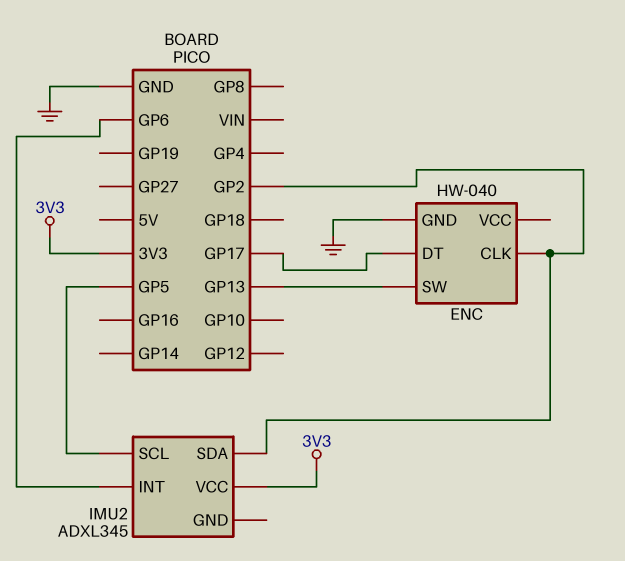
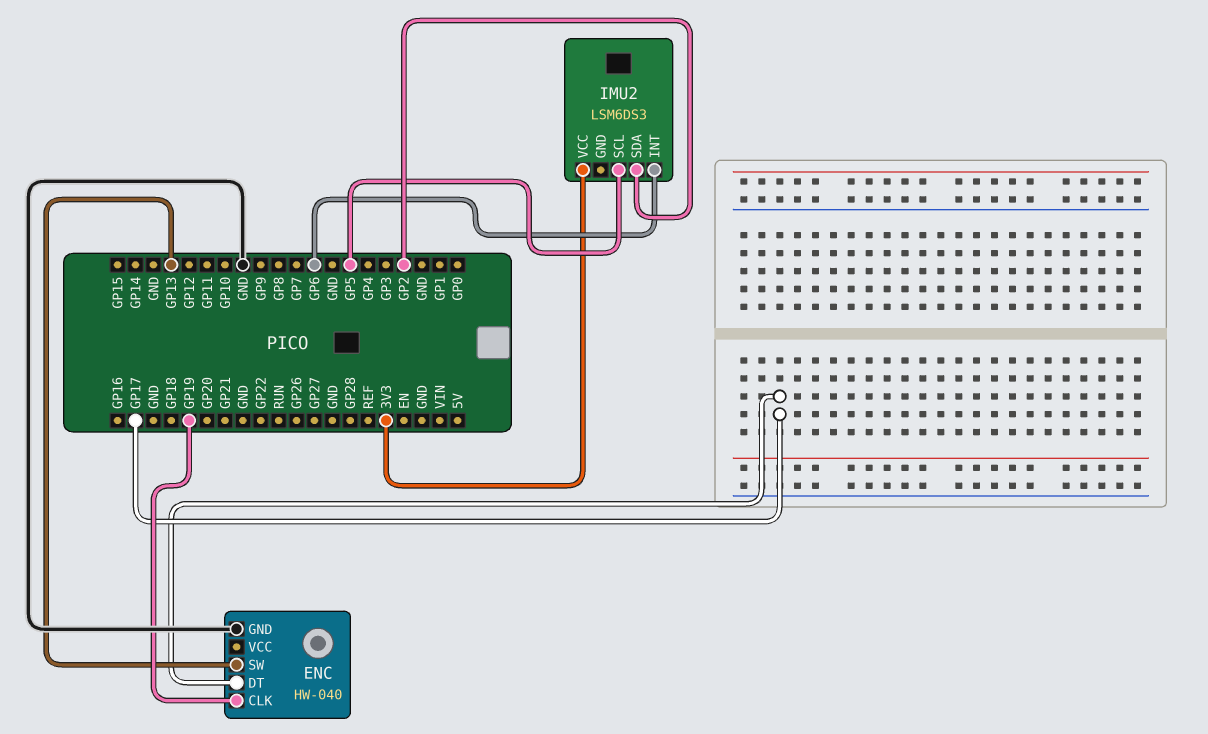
ENC pin CLK: GP2 -> GP19
IMU2: ADXL345 -> LSM6DS3

